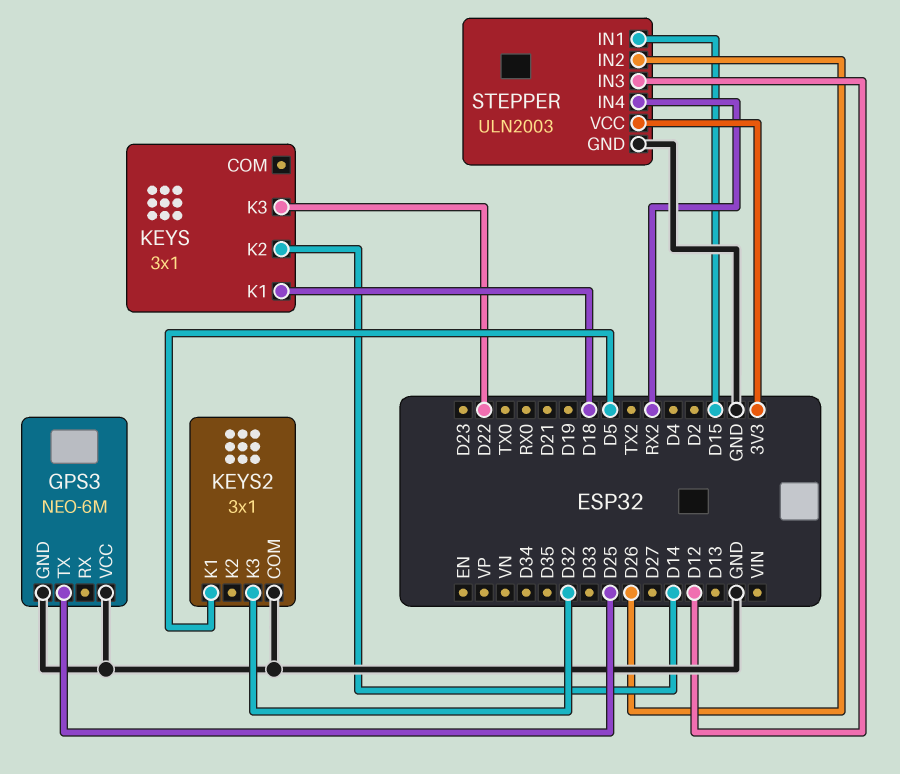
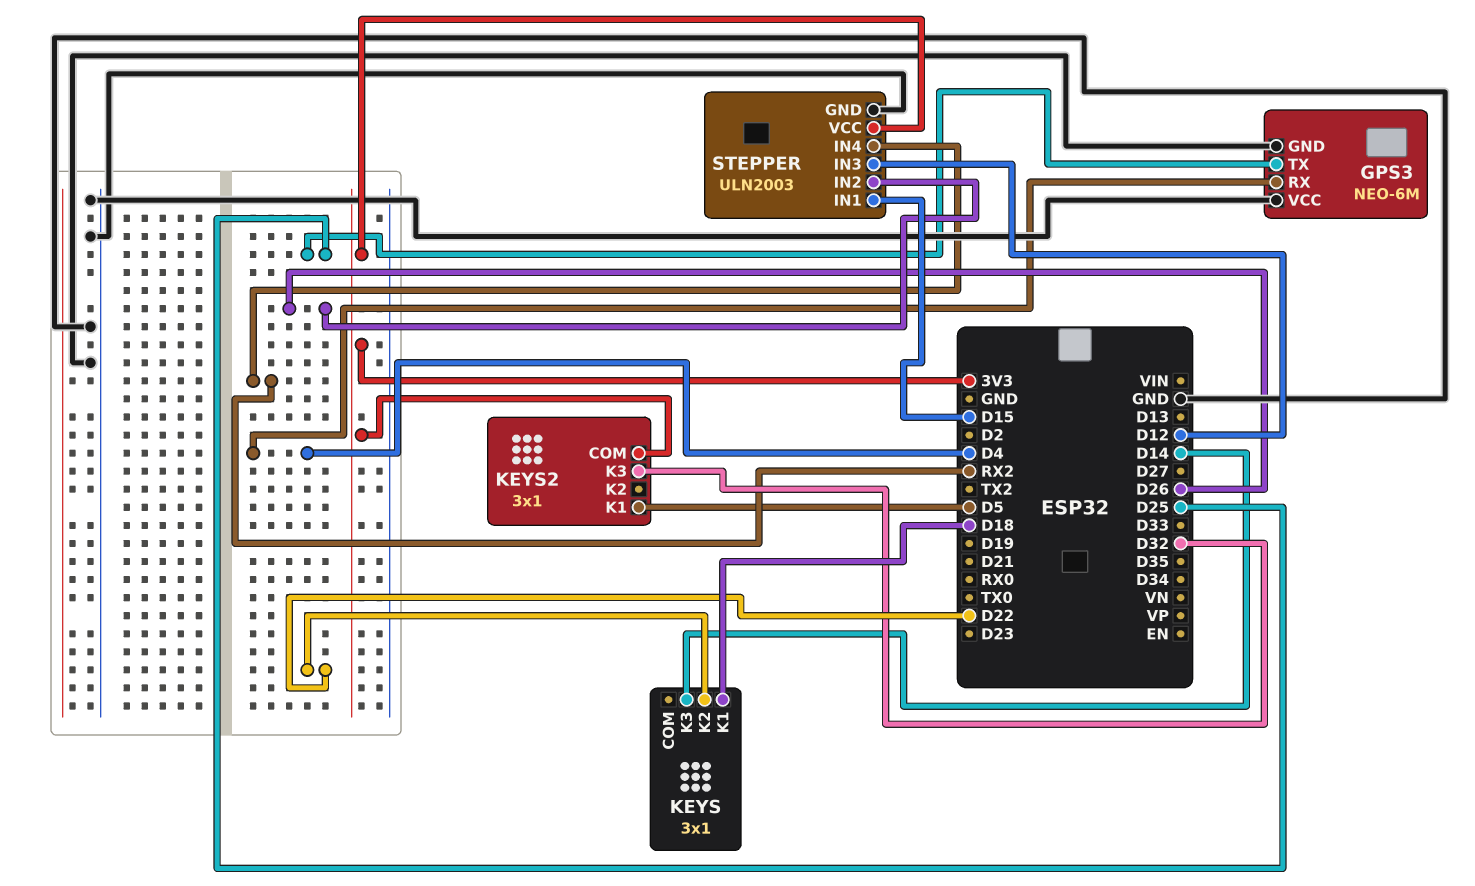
GPS3 pin RX: none -> D4
KEYS pin K2: D14 -> D22
KEYS pin K3: D22 -> D14
KEYS2 pin COM: GND -> 3V3

